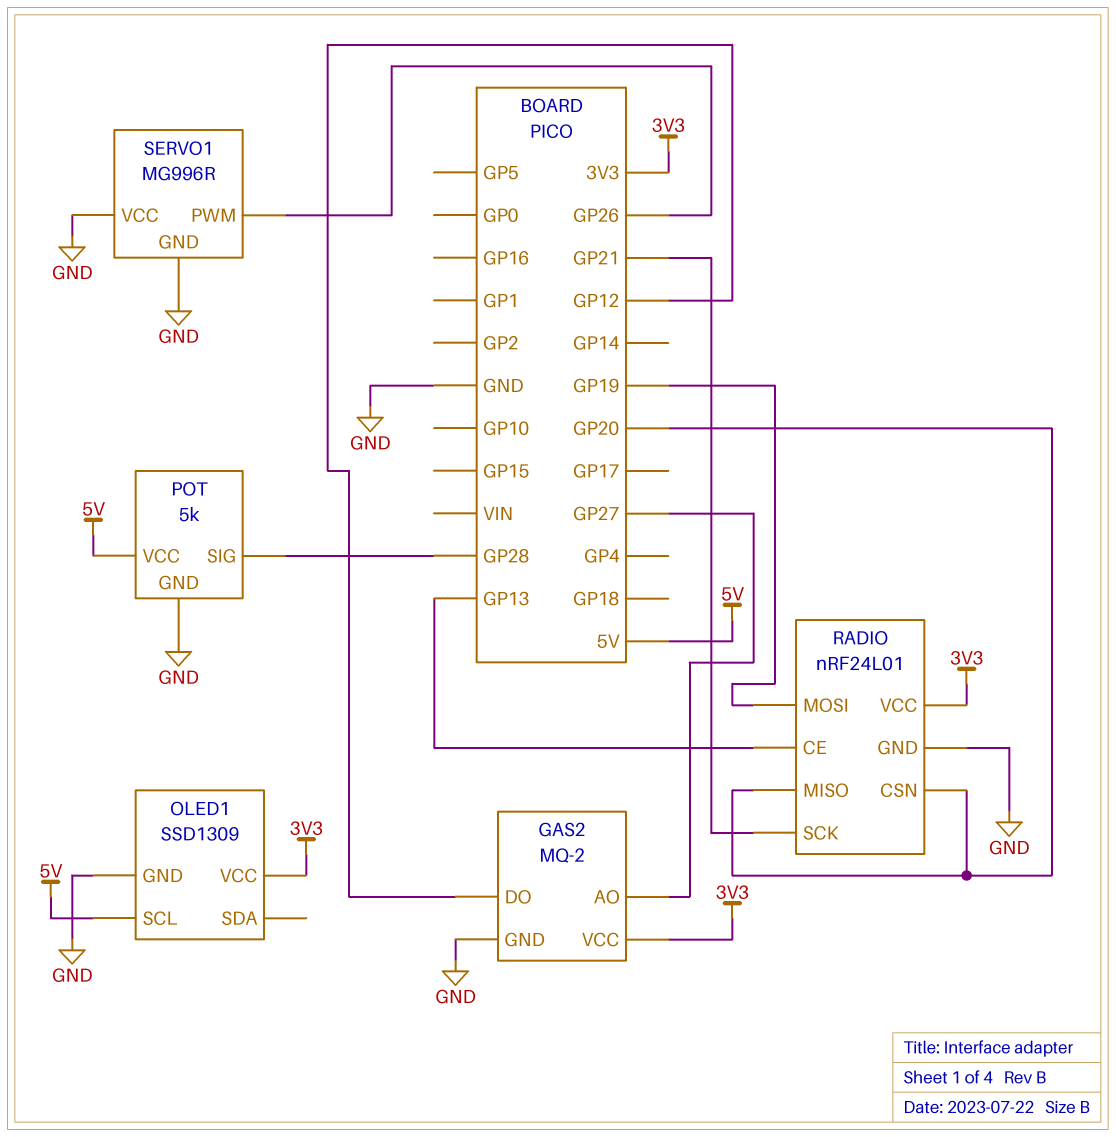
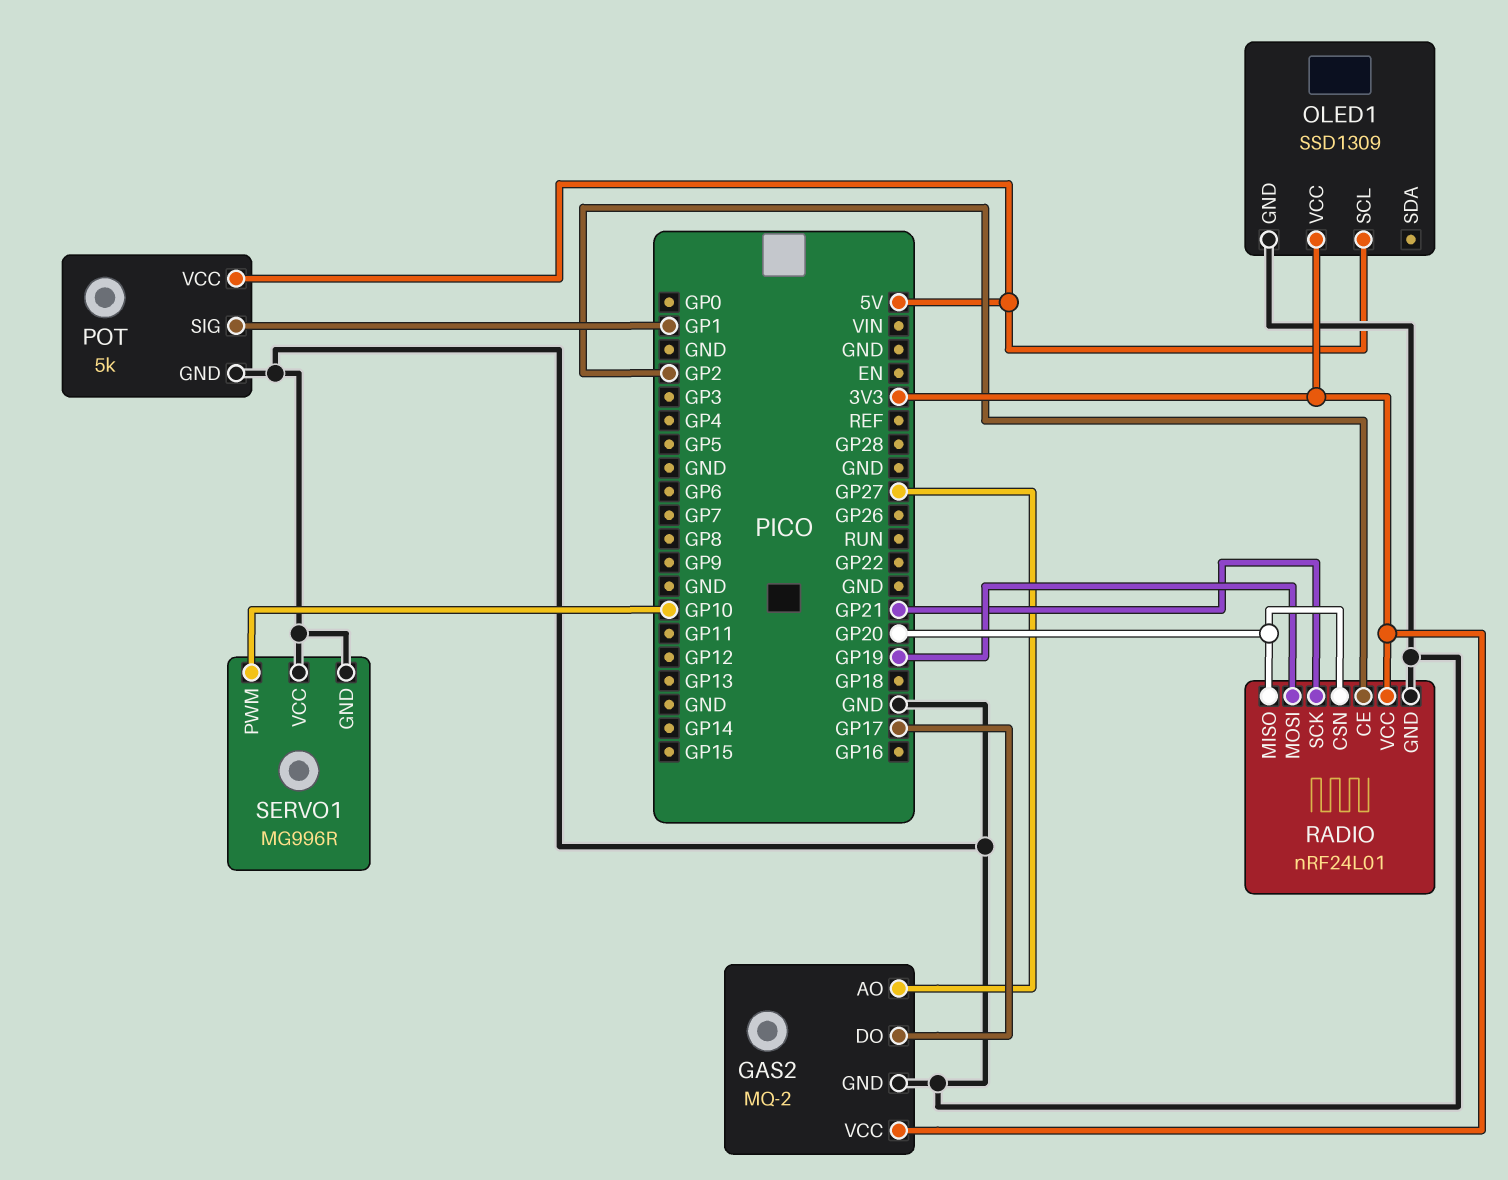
GAS2 pin DO: GP12 -> GP17
POT pin SIG: GP28 -> GP1
RADIO pin CE: GP13 -> GP2
SERVO1 pin PWM: GP26 -> GP10

